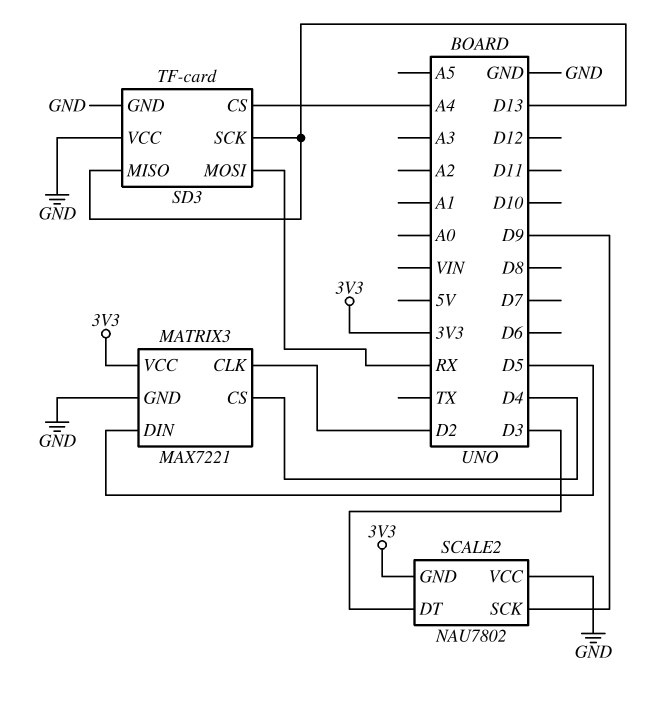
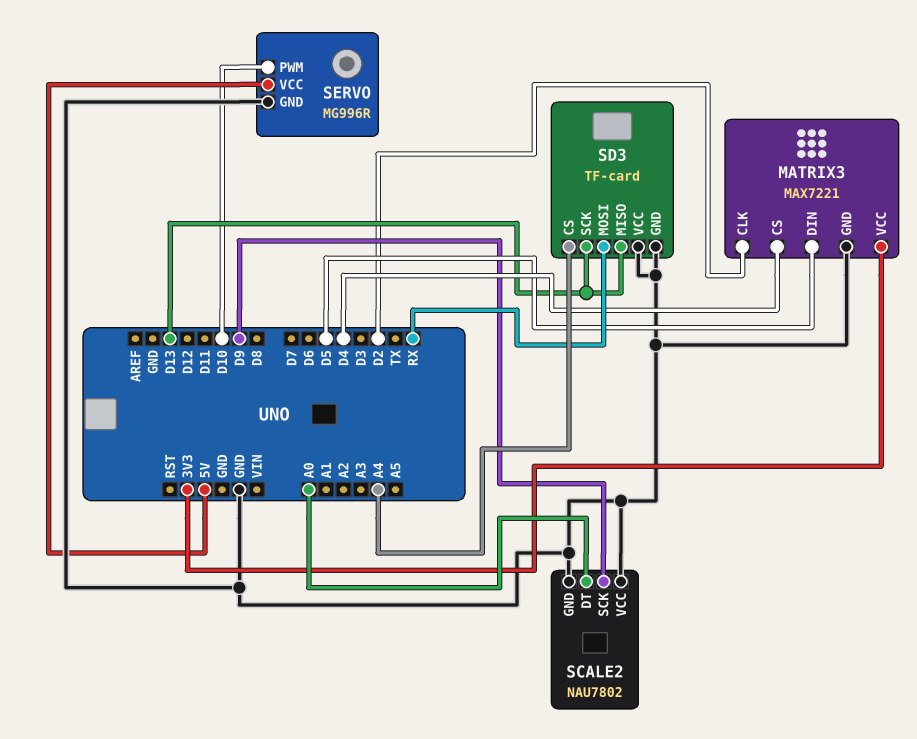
SCALE2 pin DT: D3 -> A0
SCALE2 pin GND: 3V3 -> GND
SERVO: none -> MG996R
SERVO pin GND: none -> GND
SERVO pin PWM: none -> D10
SERVO pin VCC: none -> 5V

